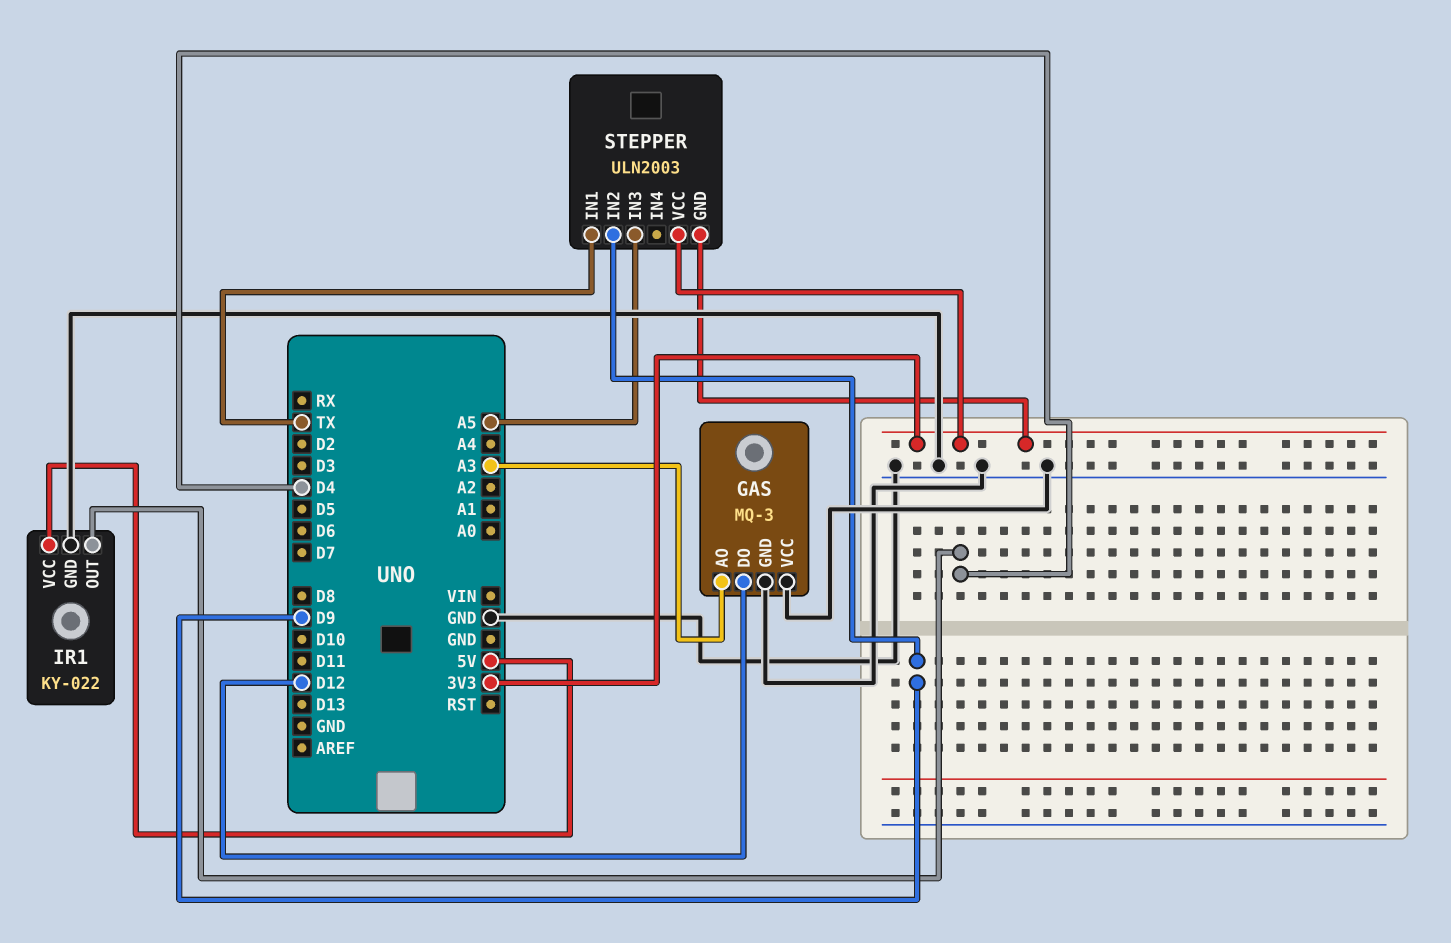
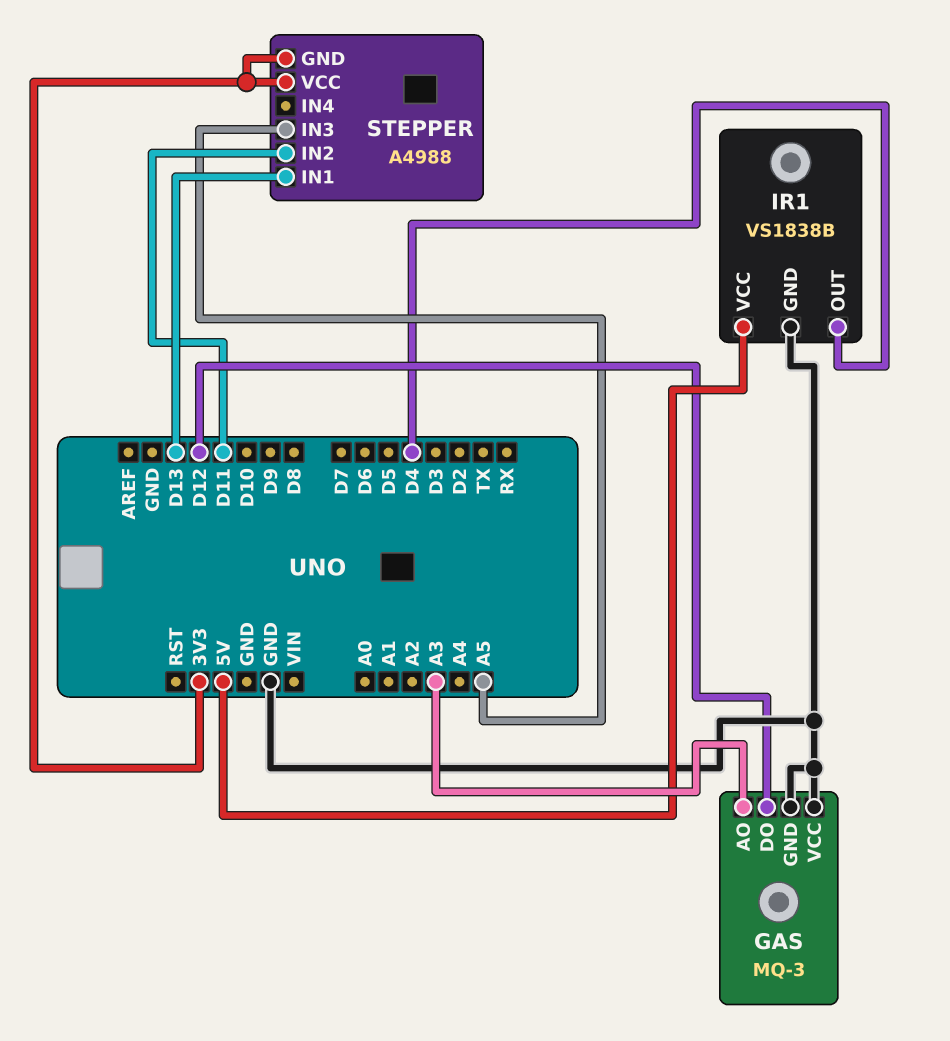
IR1: KY-022 -> VS1838B
STEPPER: ULN2003 -> A4988
STEPPER pin IN1: TX -> D13
STEPPER pin IN2: D9 -> D11

